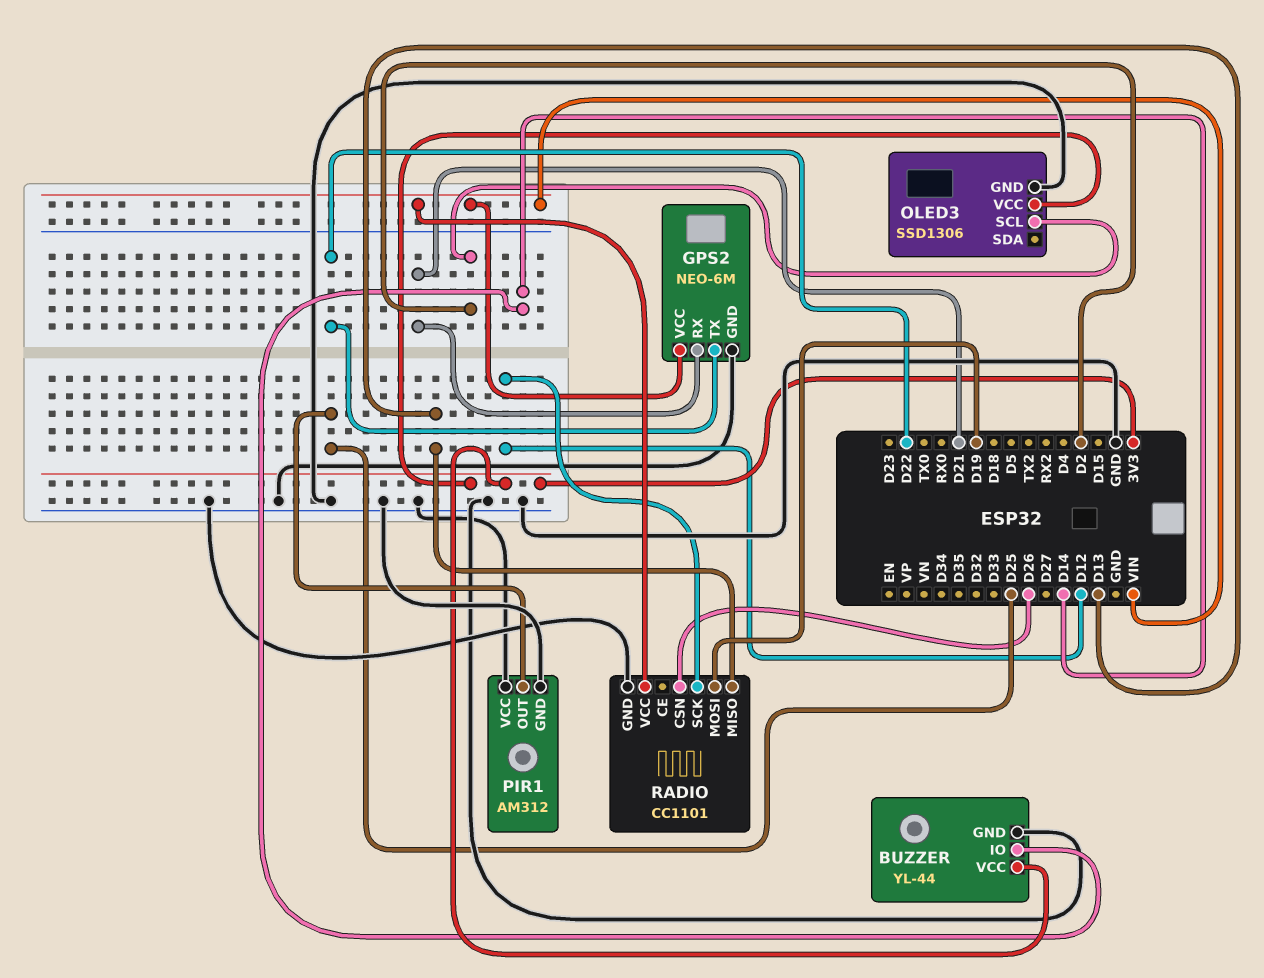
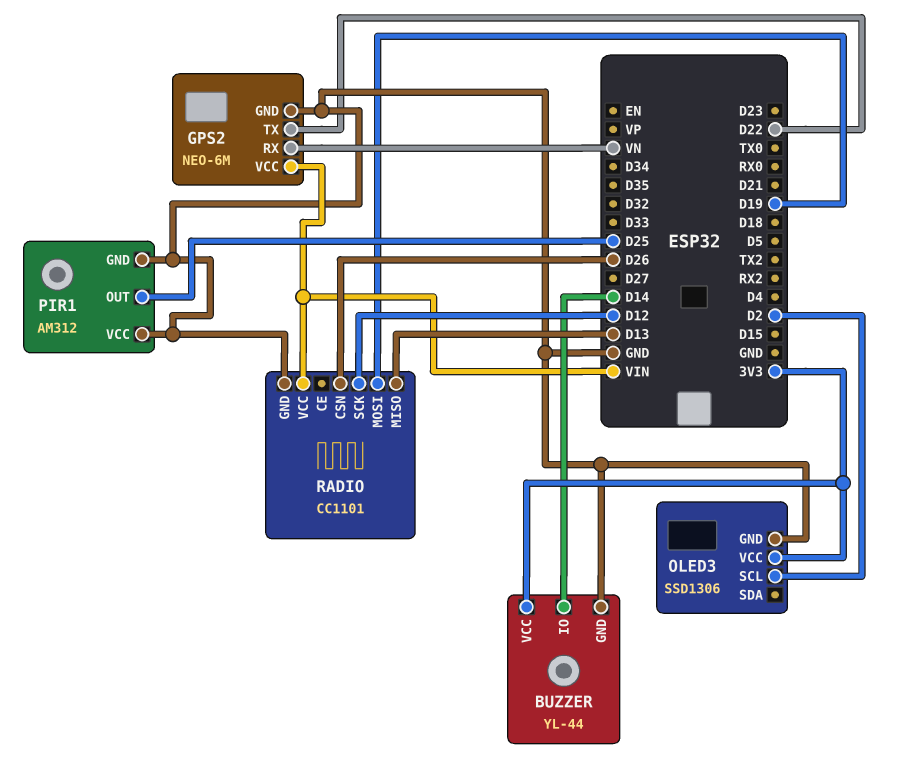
GPS2 pin RX: D21 -> VN

